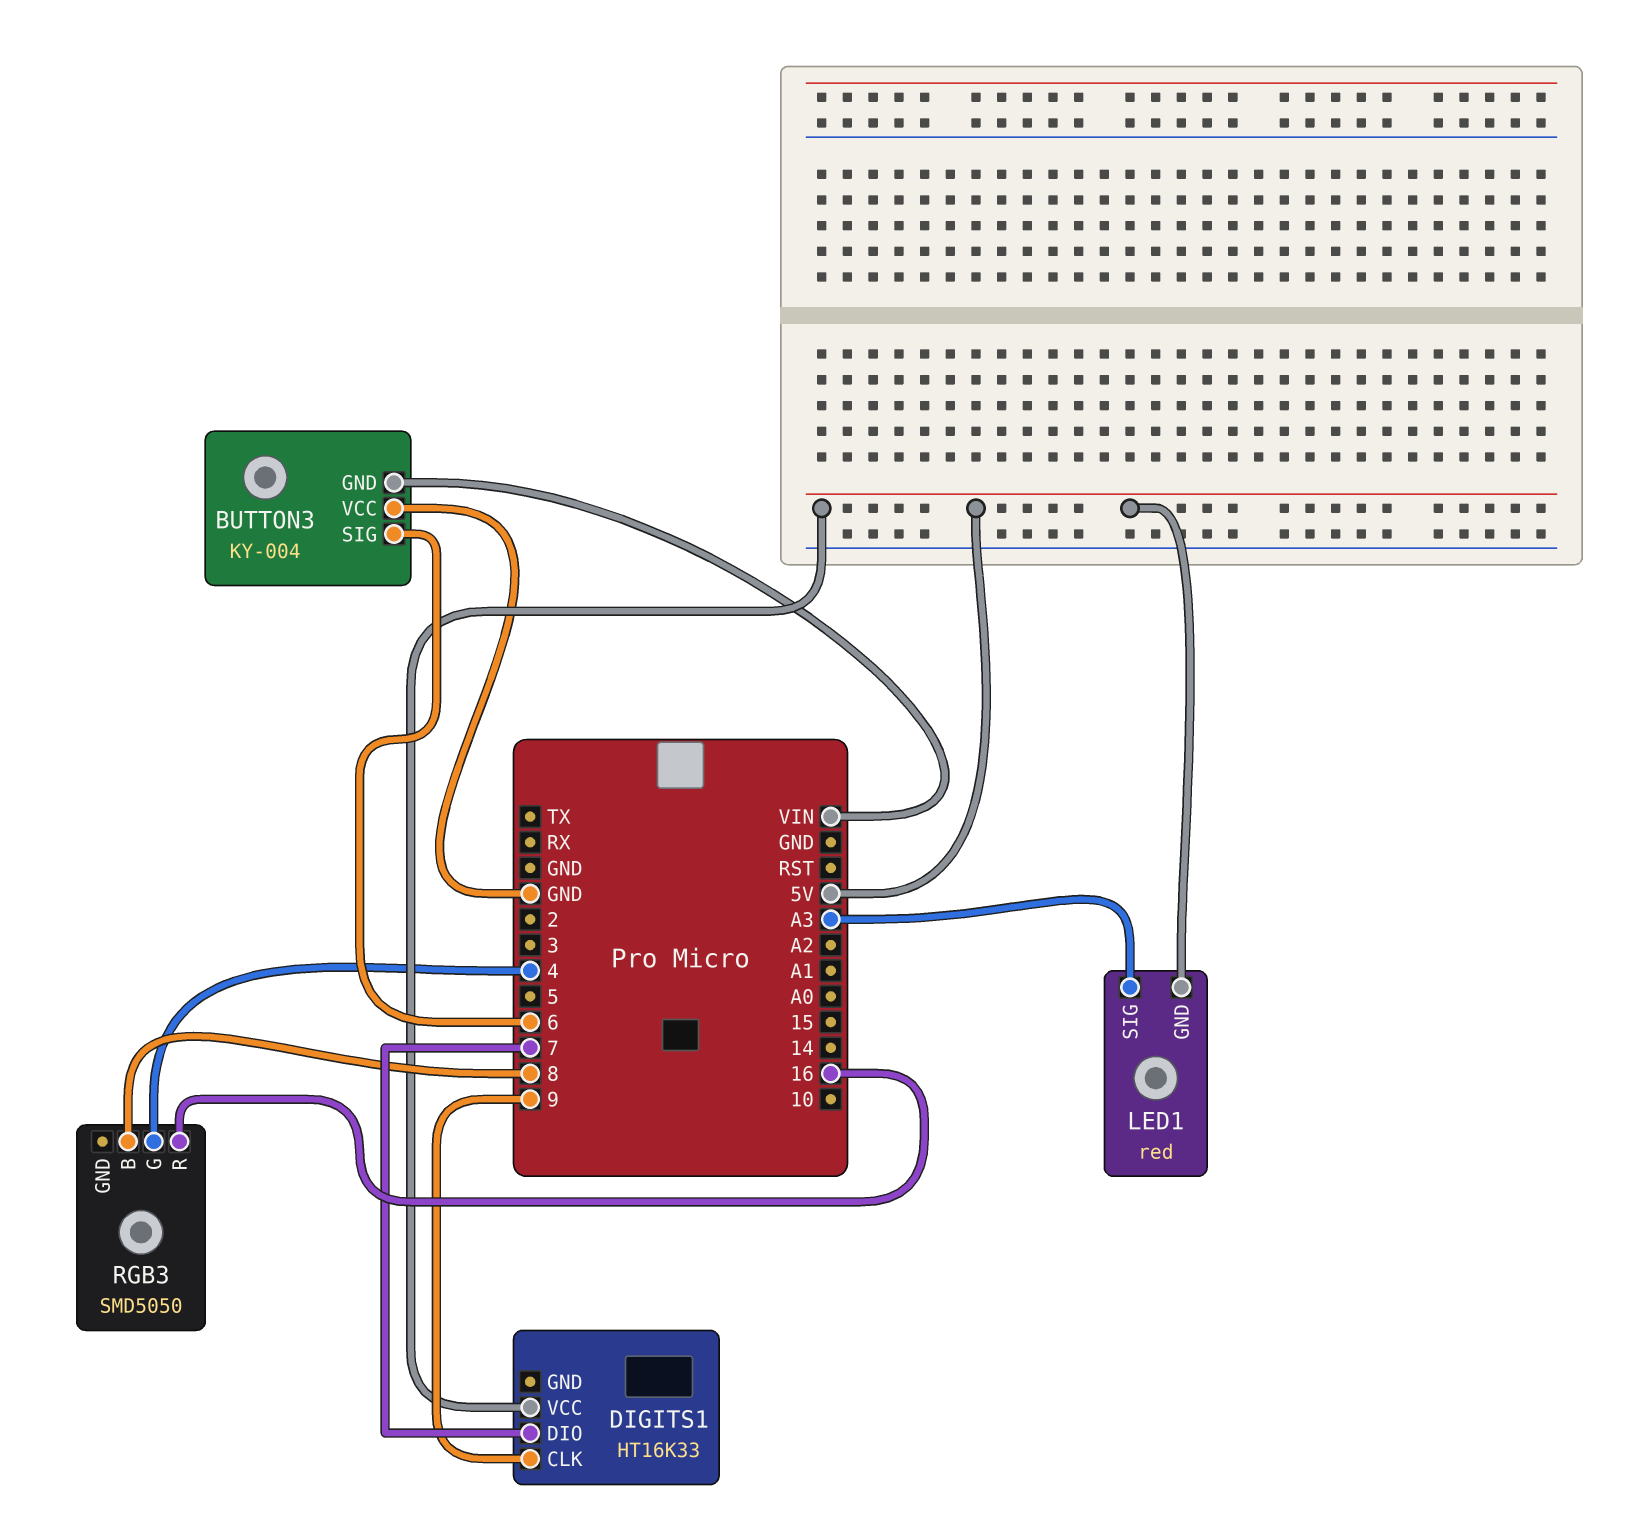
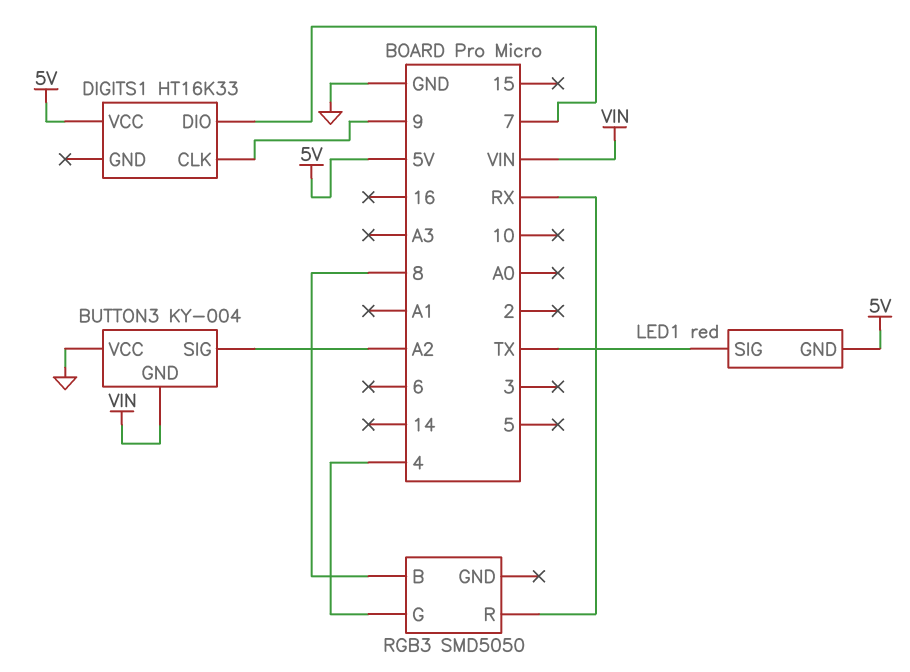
BUTTON3 pin SIG: 6 -> A2
LED1 pin SIG: A3 -> TX
RGB3 pin R: 16 -> RX

